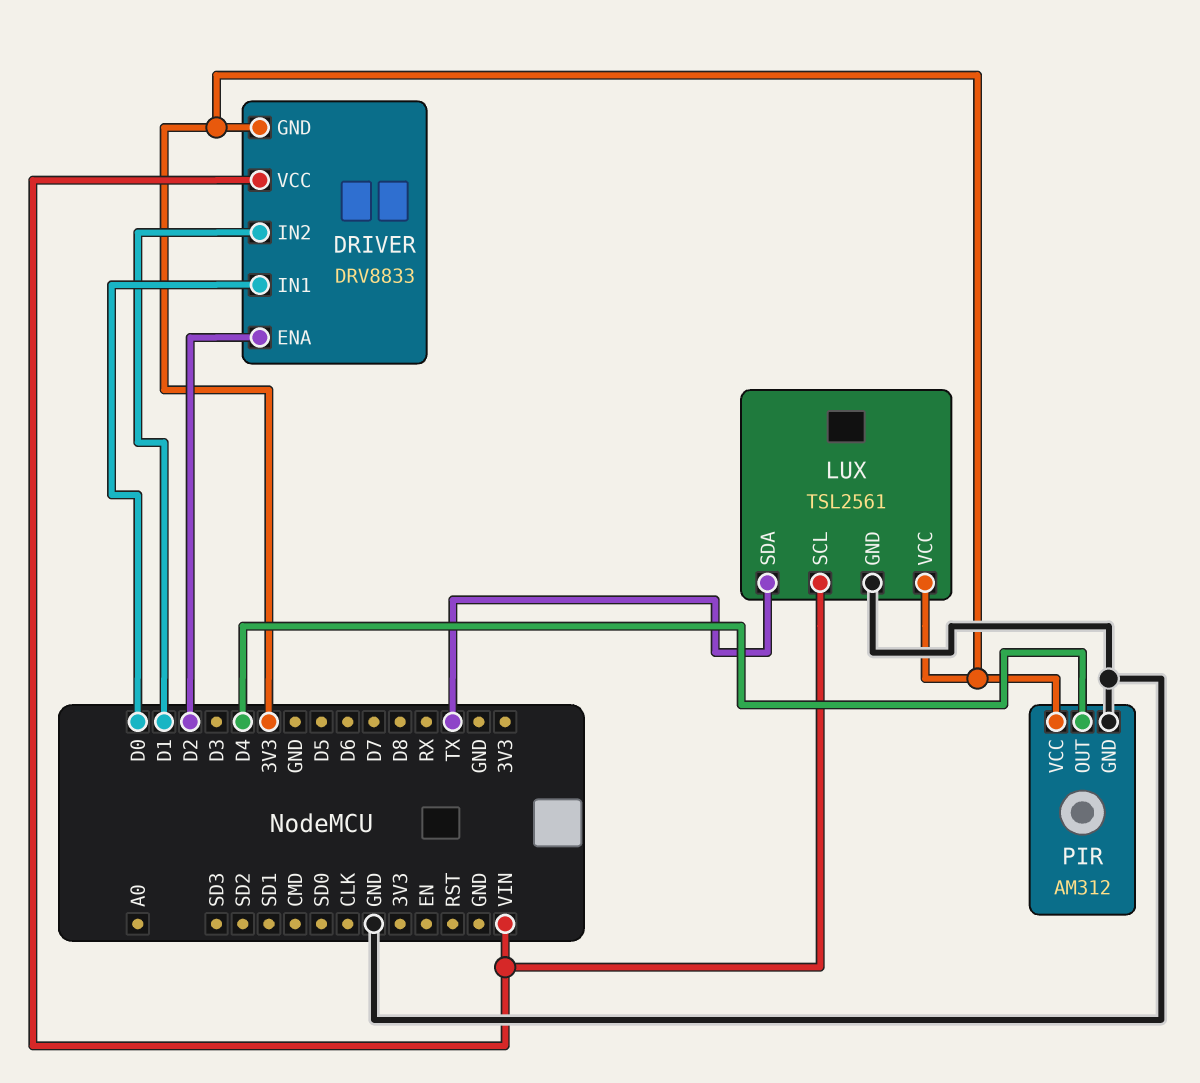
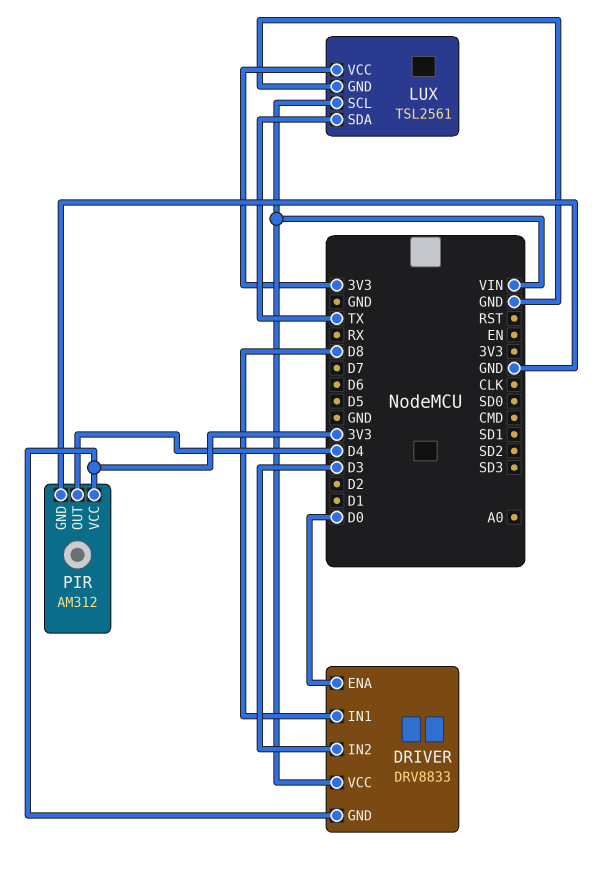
DRIVER pin ENA: D2 -> D0
DRIVER pin IN1: D0 -> D8
DRIVER pin IN2: D1 -> D3

